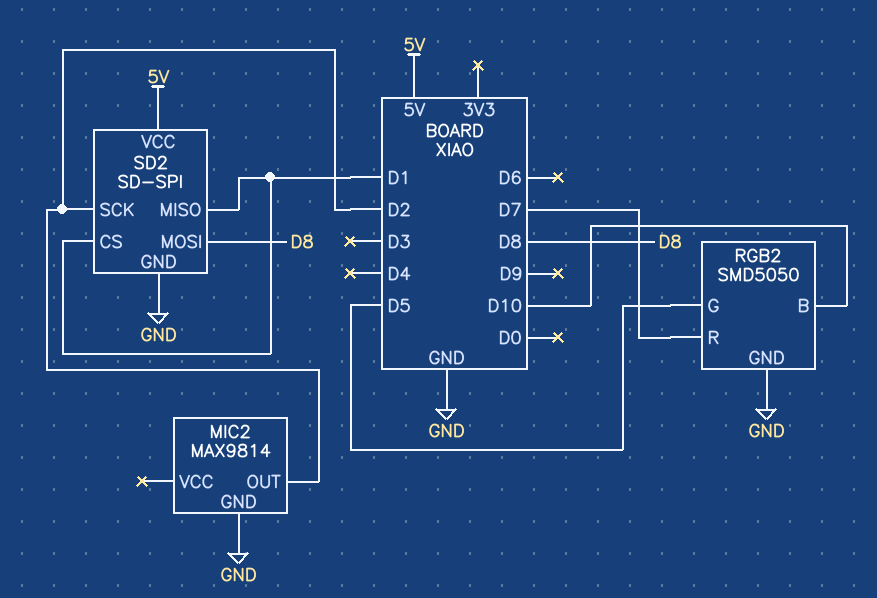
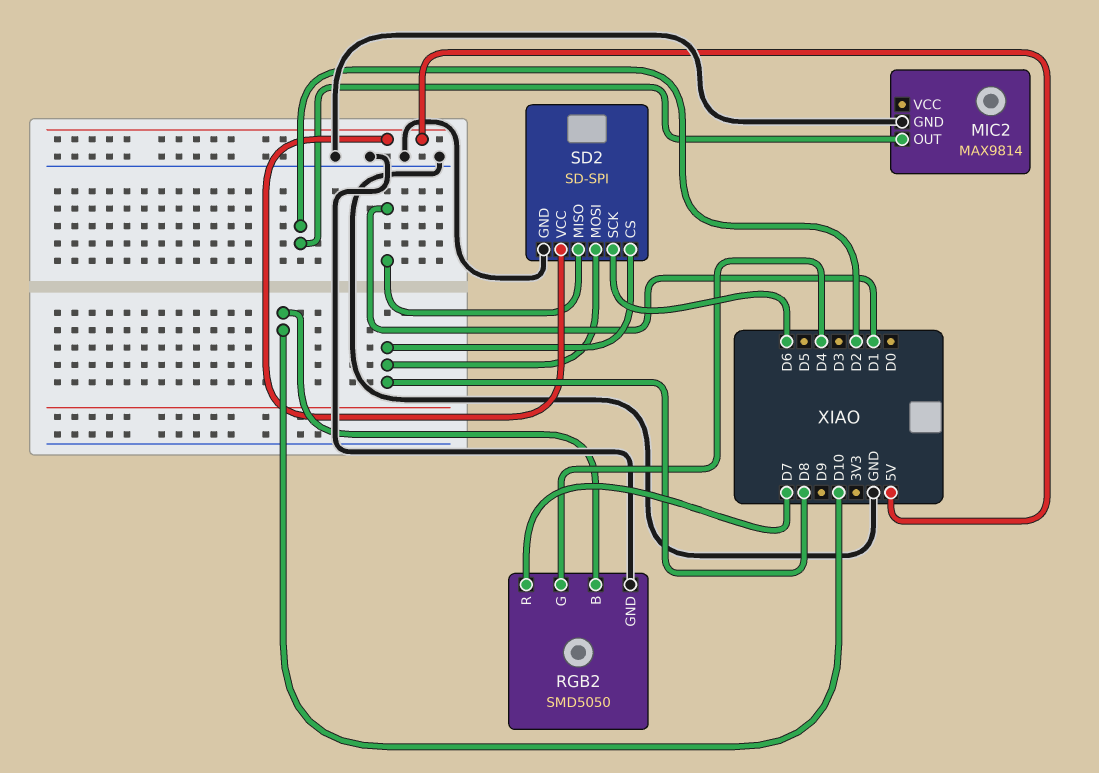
RGB2 pin G: D5 -> D4
SD2 pin CS: D1 -> D8
SD2 pin SCK: D2 -> D6

